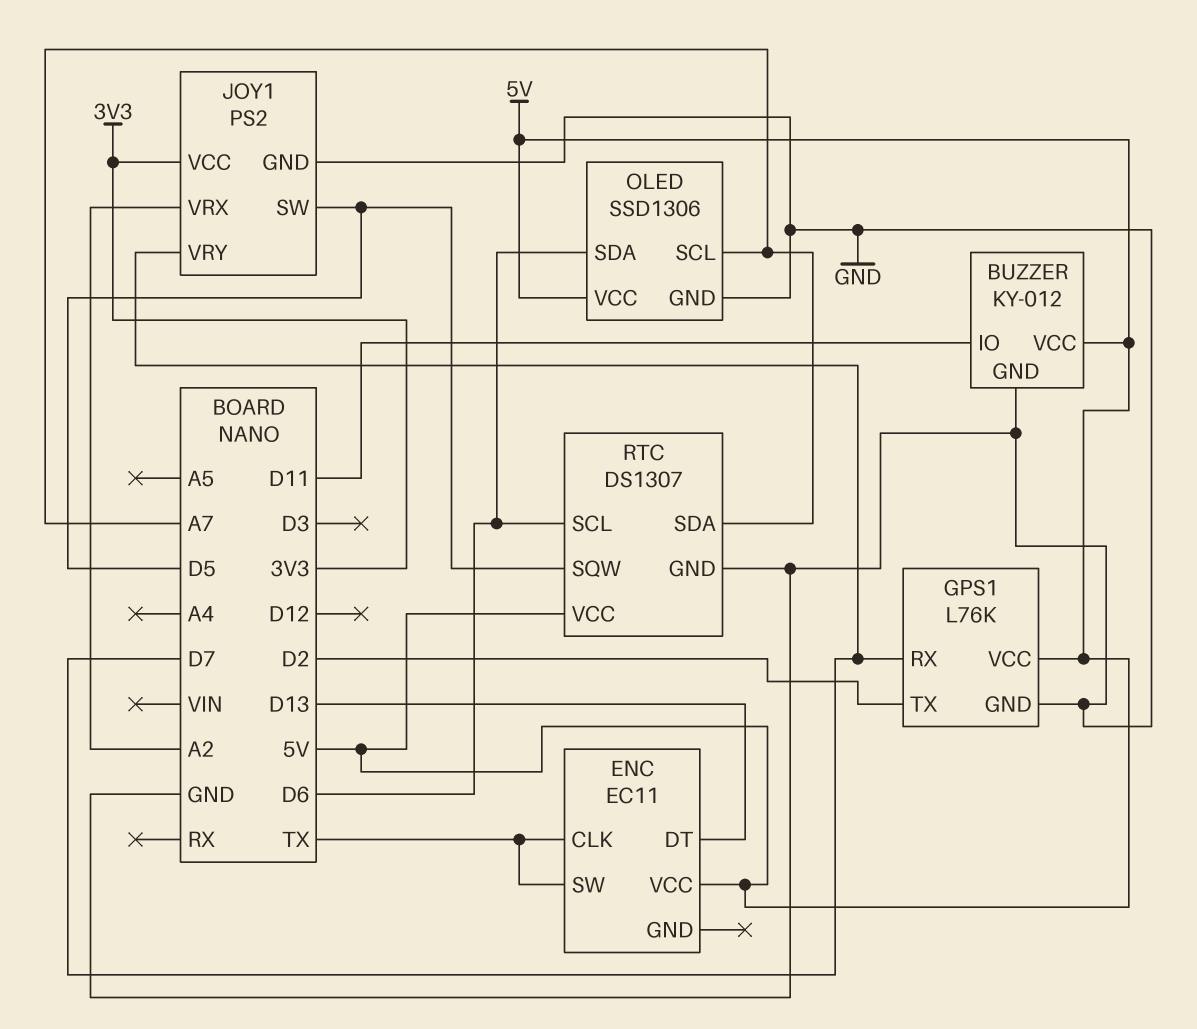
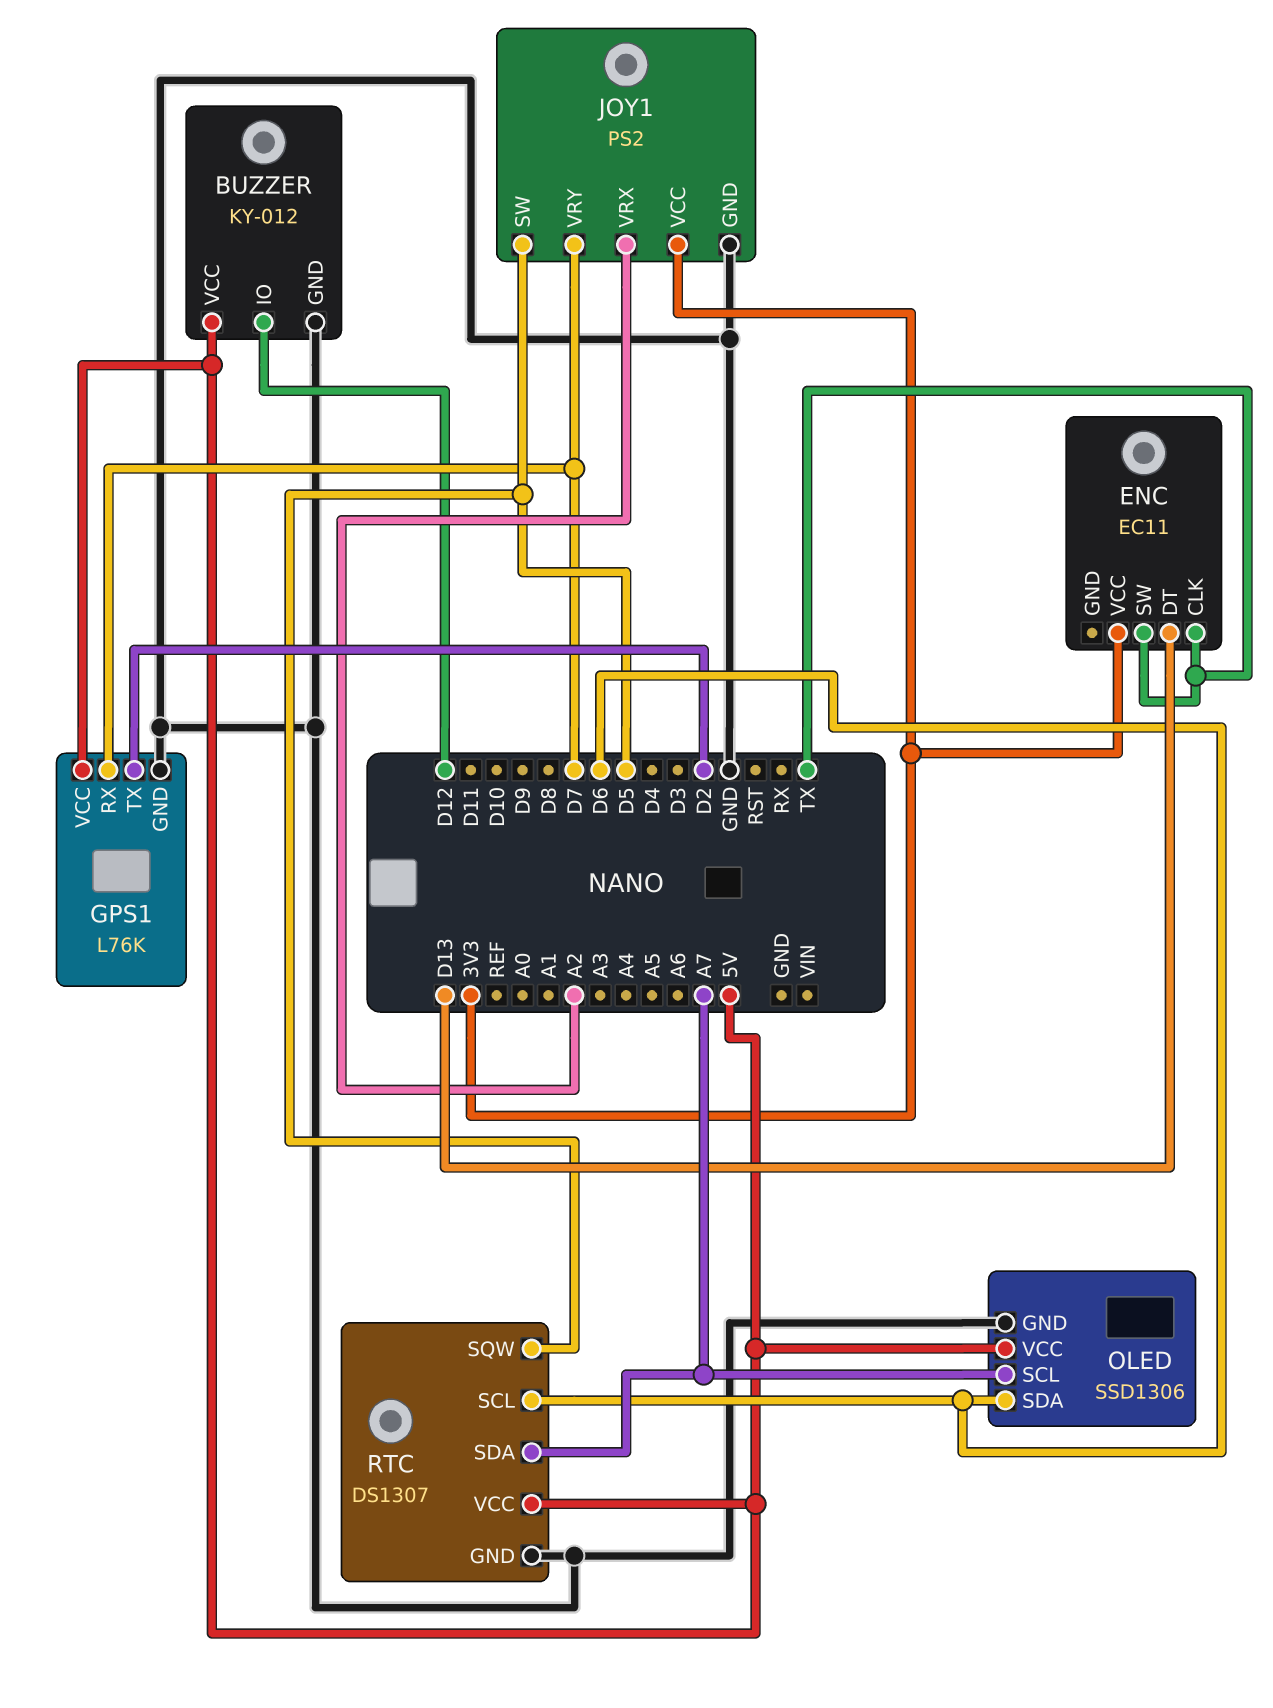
BUZZER pin IO: D11 -> D12
ENC pin VCC: 5V -> 3V3

